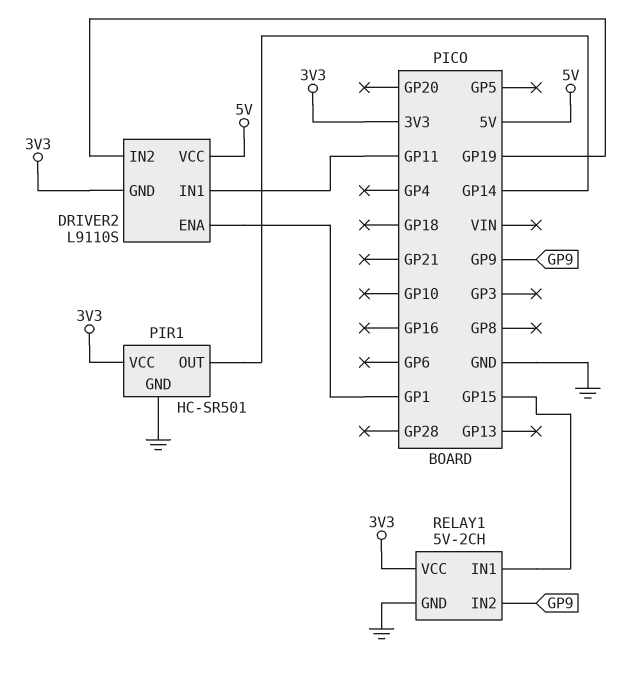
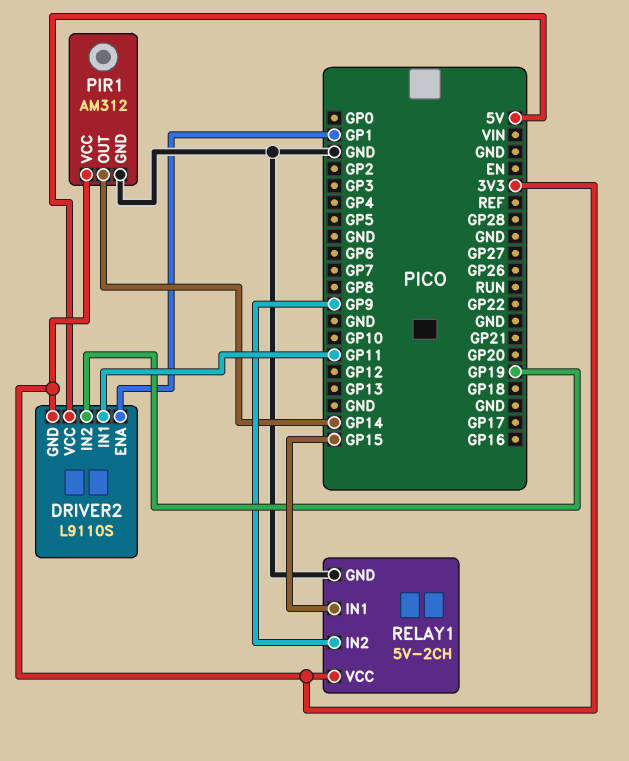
PIR1: HC-SR501 -> AM312

